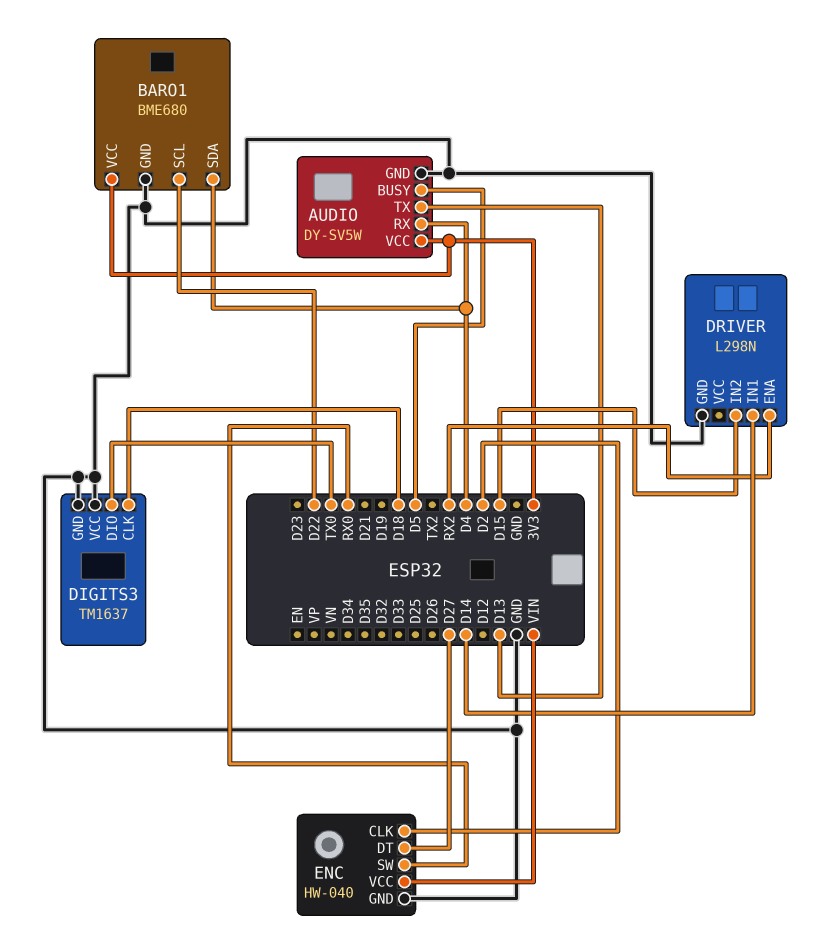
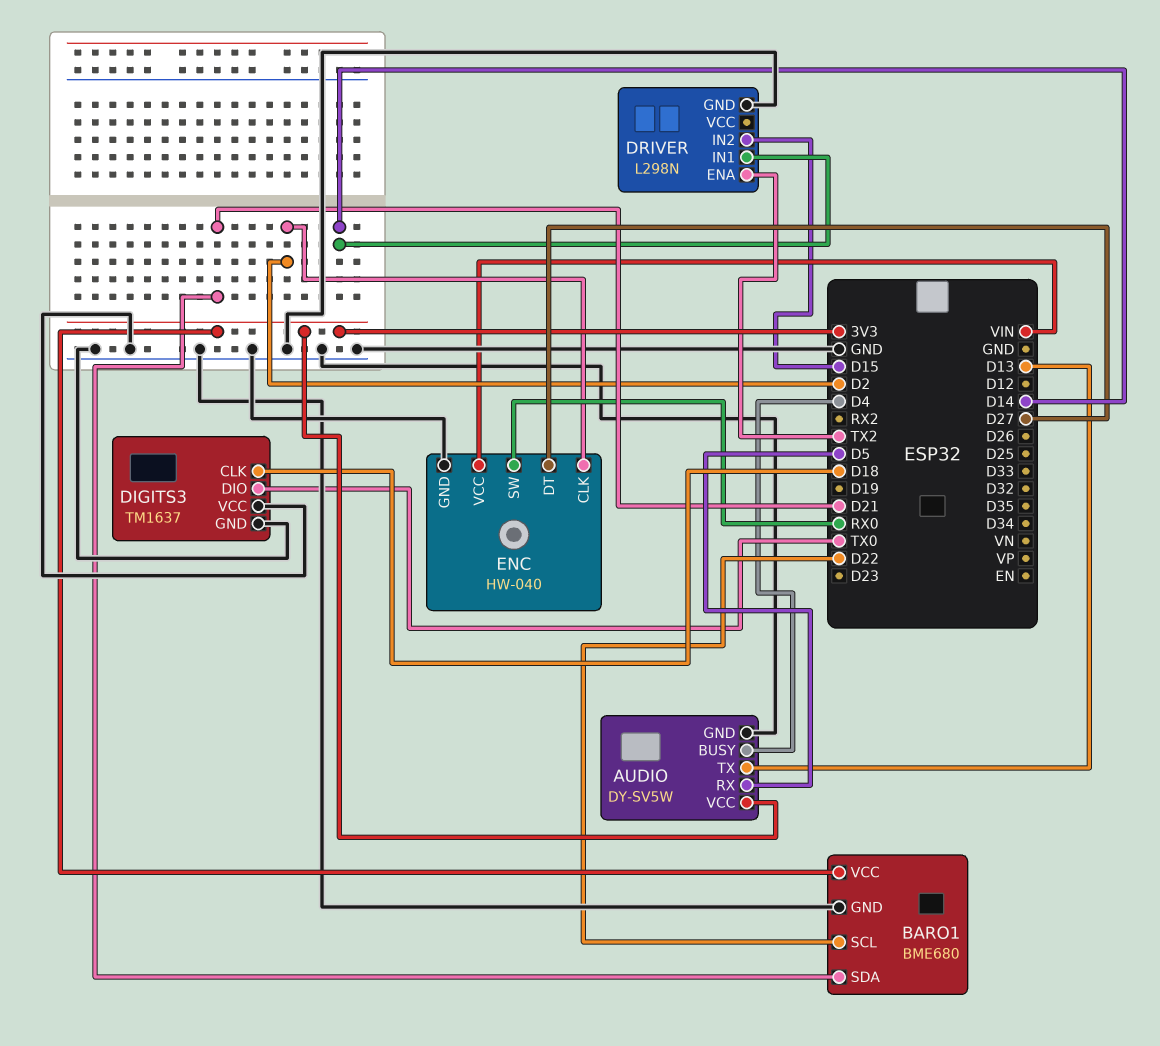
AUDIO pin BUSY: D5 -> D4
AUDIO pin RX: D4 -> D5
BARO1 pin SDA: D4 -> D21
DRIVER pin ENA: RX2 -> TX2

